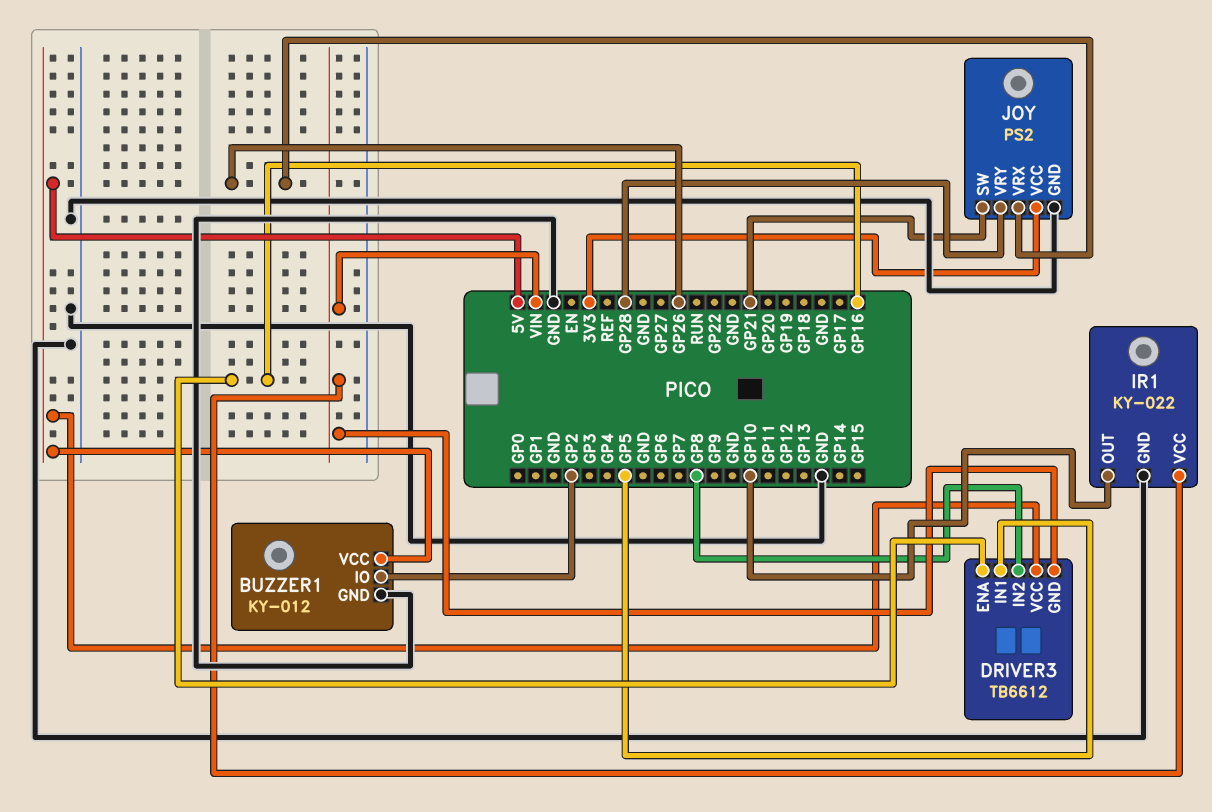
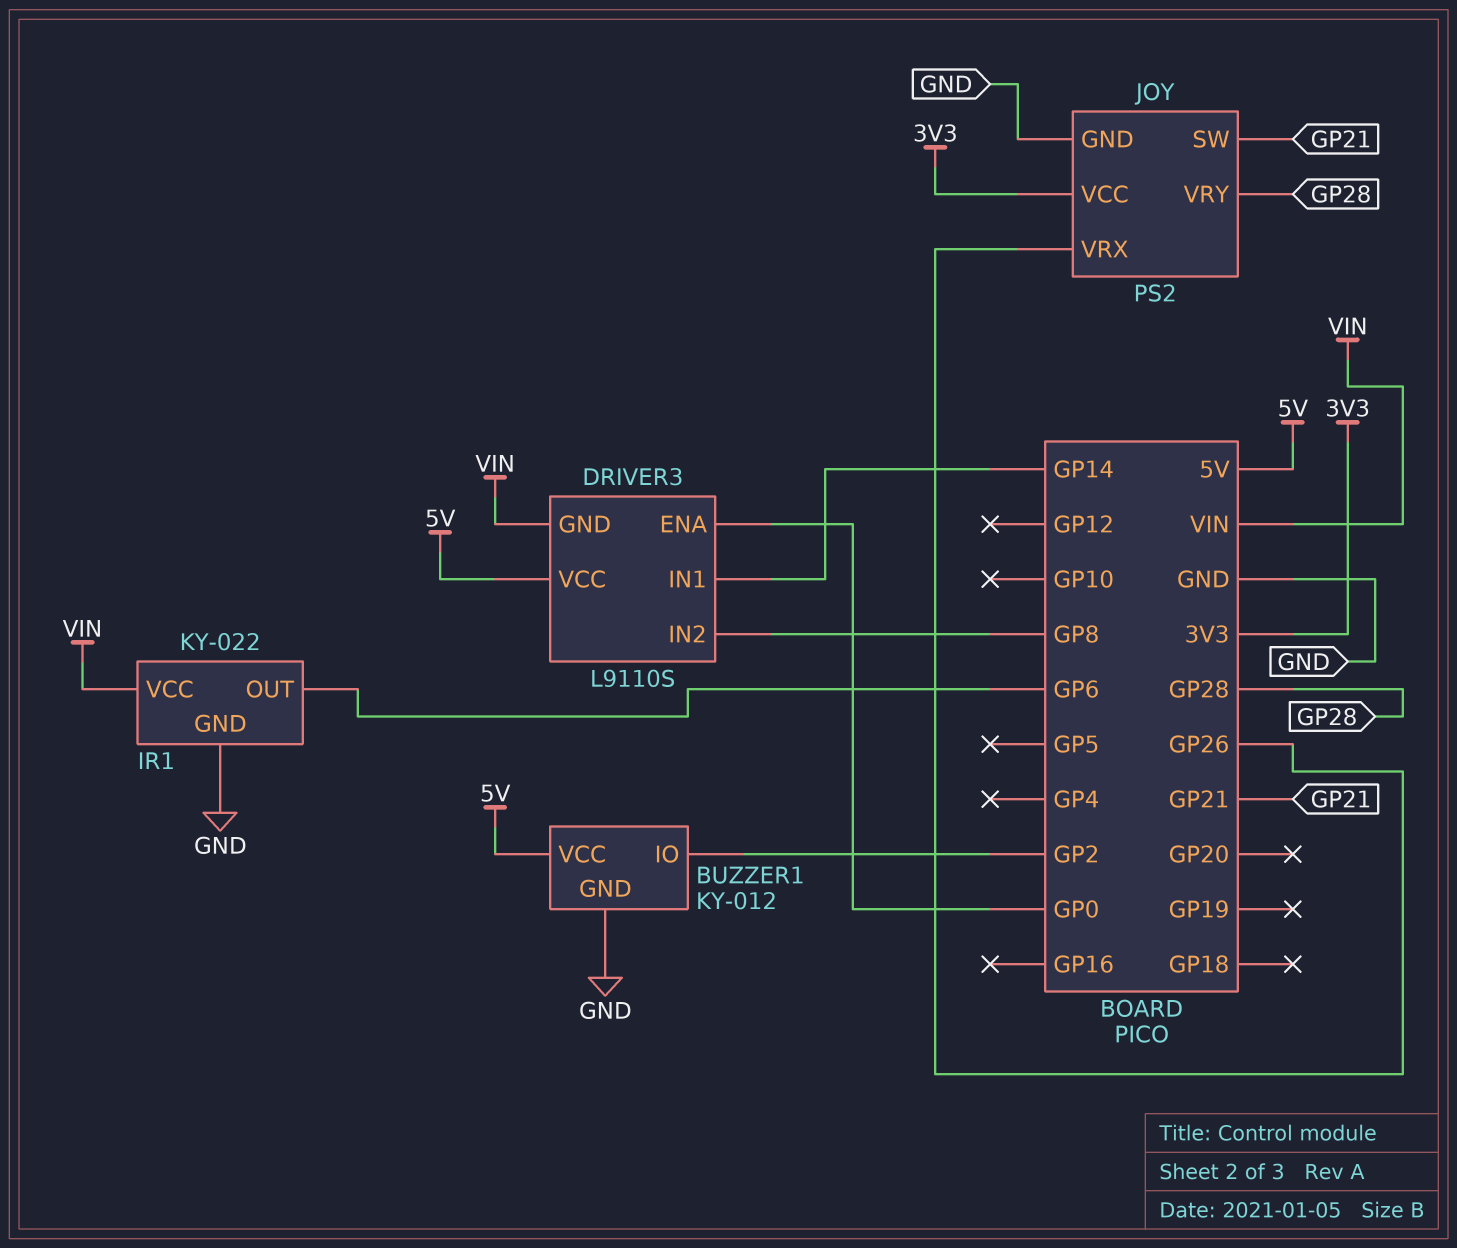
DRIVER3: TB6612 -> L9110S
DRIVER3 pin ENA: GP16 -> GP0
DRIVER3 pin IN1: GP5 -> GP14
IR1 pin OUT: GP10 -> GP6

